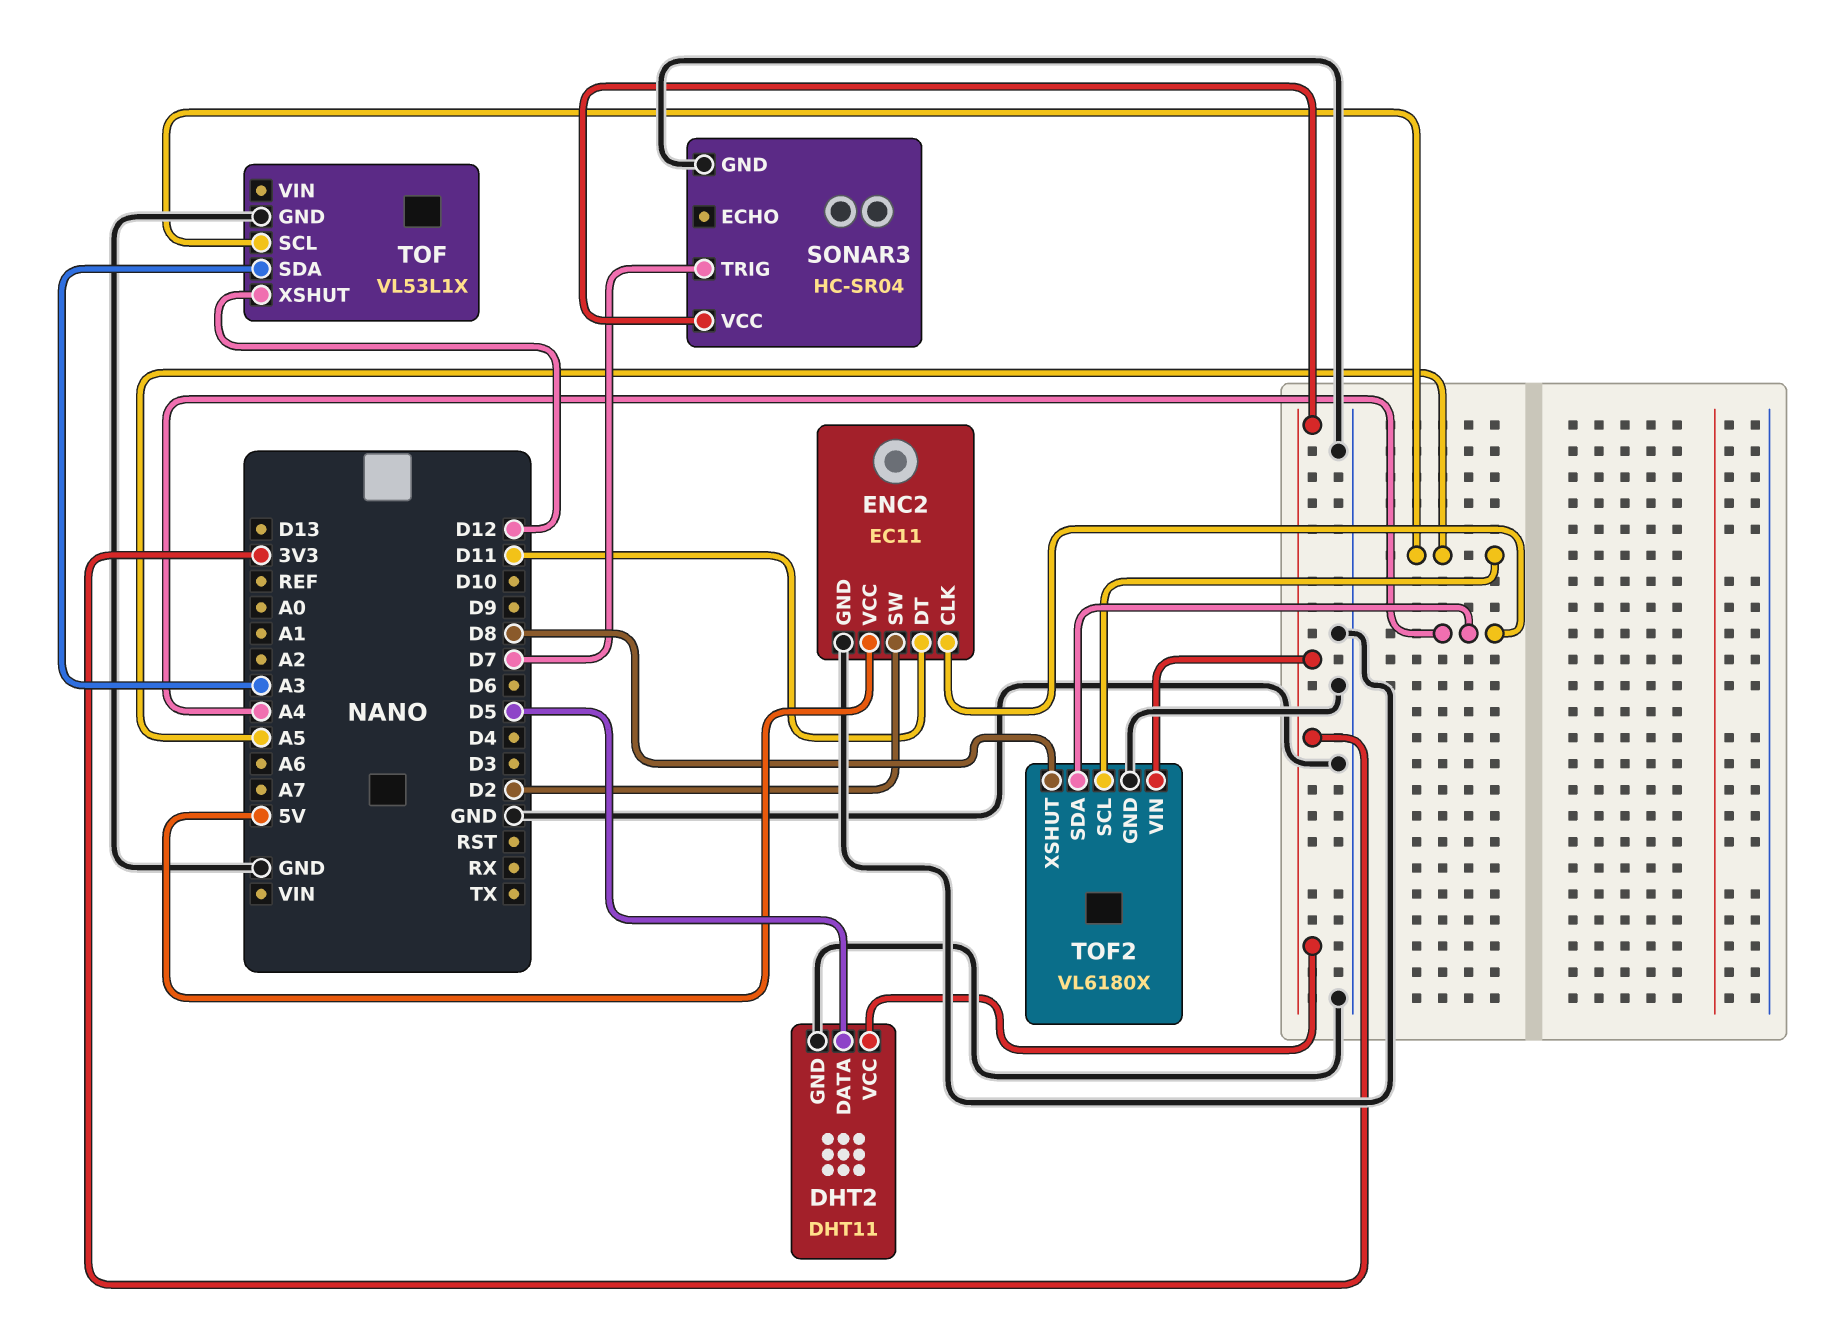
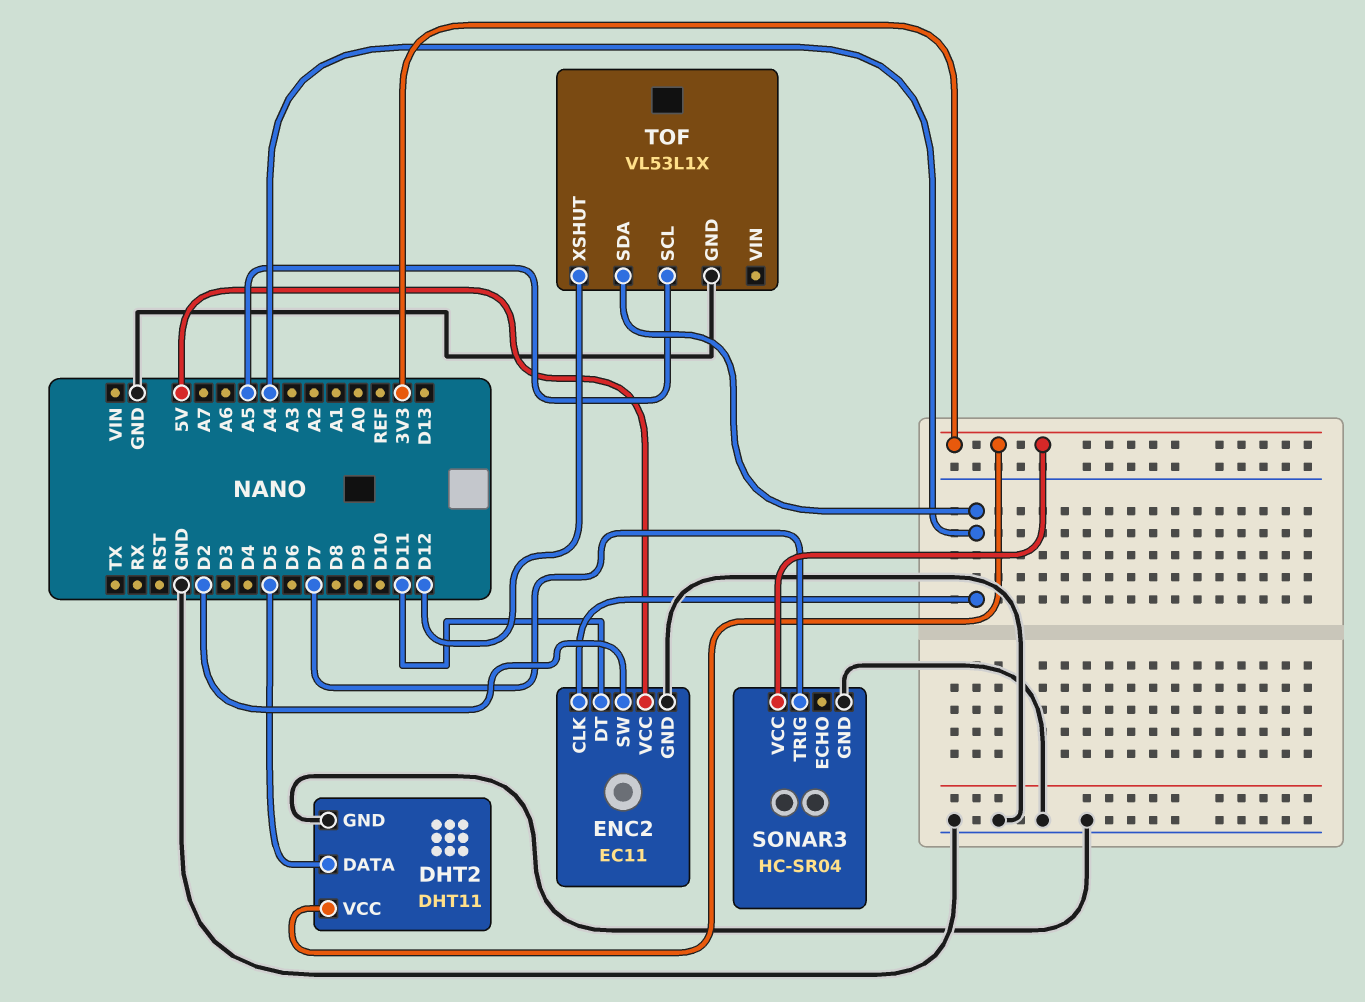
TOF pin SDA: A3 -> A4
TOF2: VL6180X -> none
TOF2 pin GND: GND -> none
TOF2 pin SCL: A5 -> none
TOF2 pin SDA: A4 -> none
TOF2 pin VIN: 3V3 -> none
TOF2 pin XSHUT: D8 -> none

